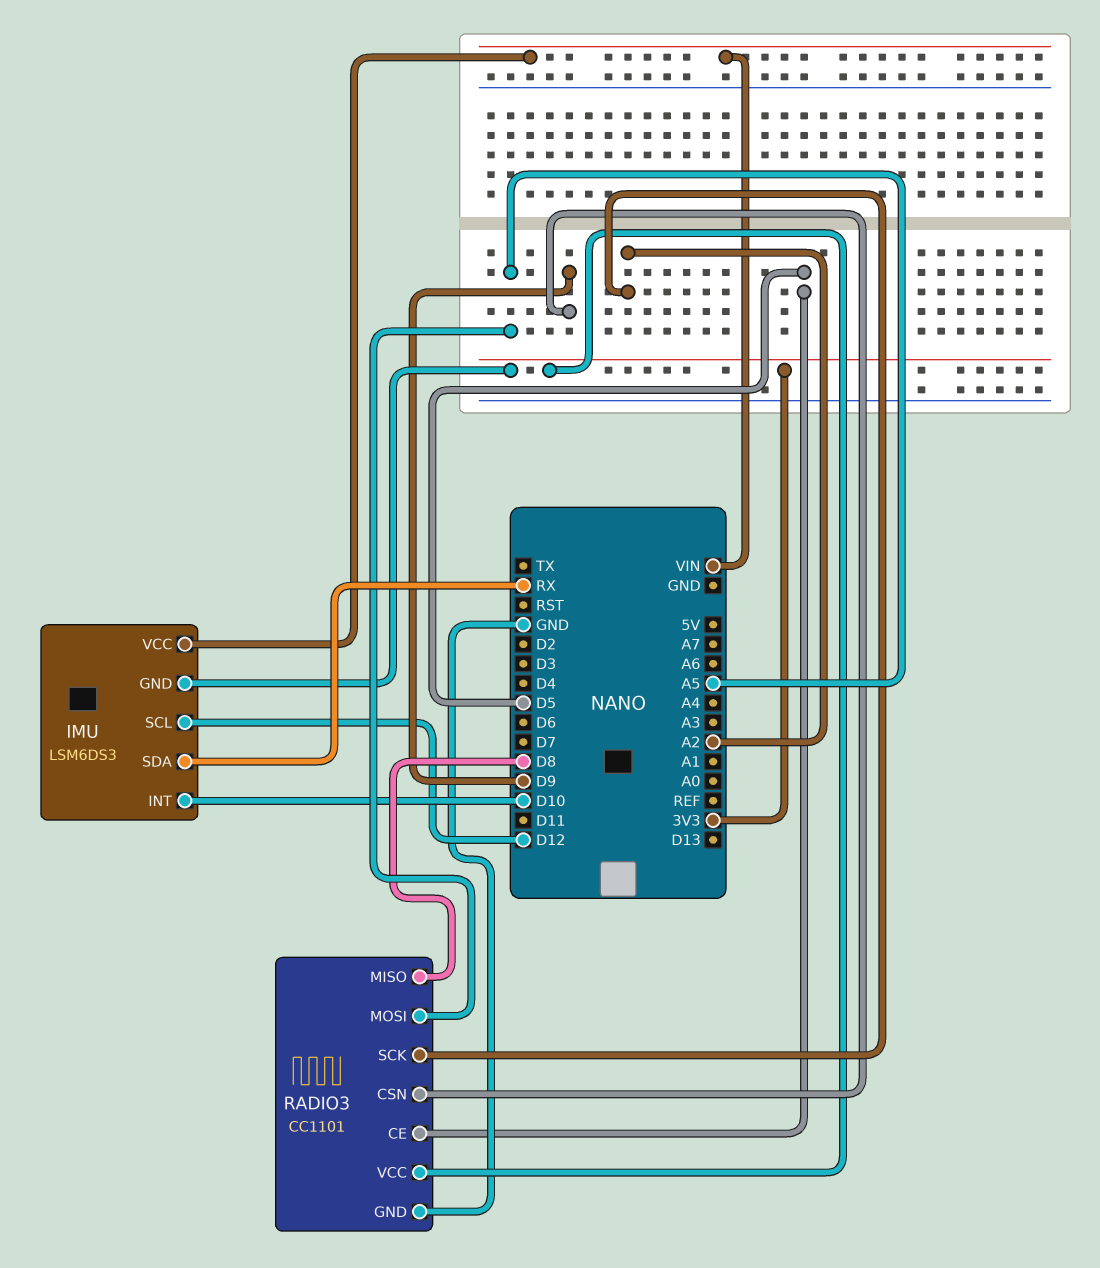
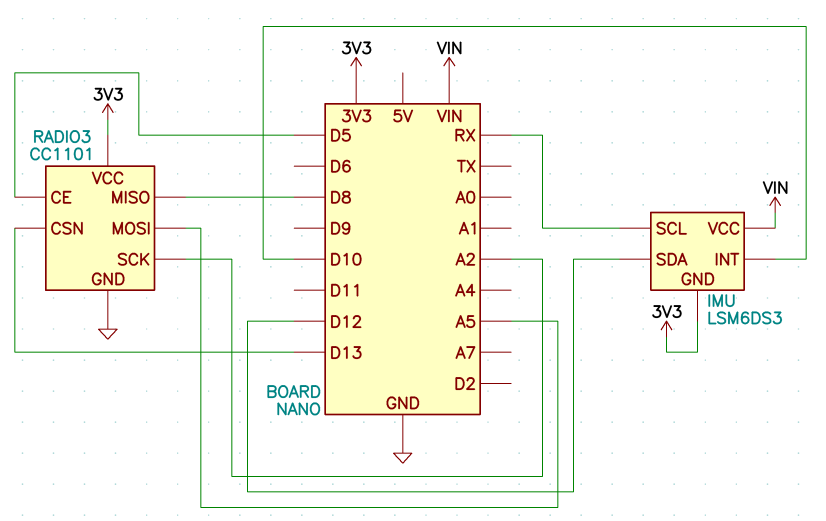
IMU pin SCL: D12 -> RX
IMU pin SDA: RX -> D12
RADIO3 pin CSN: D9 -> D13

